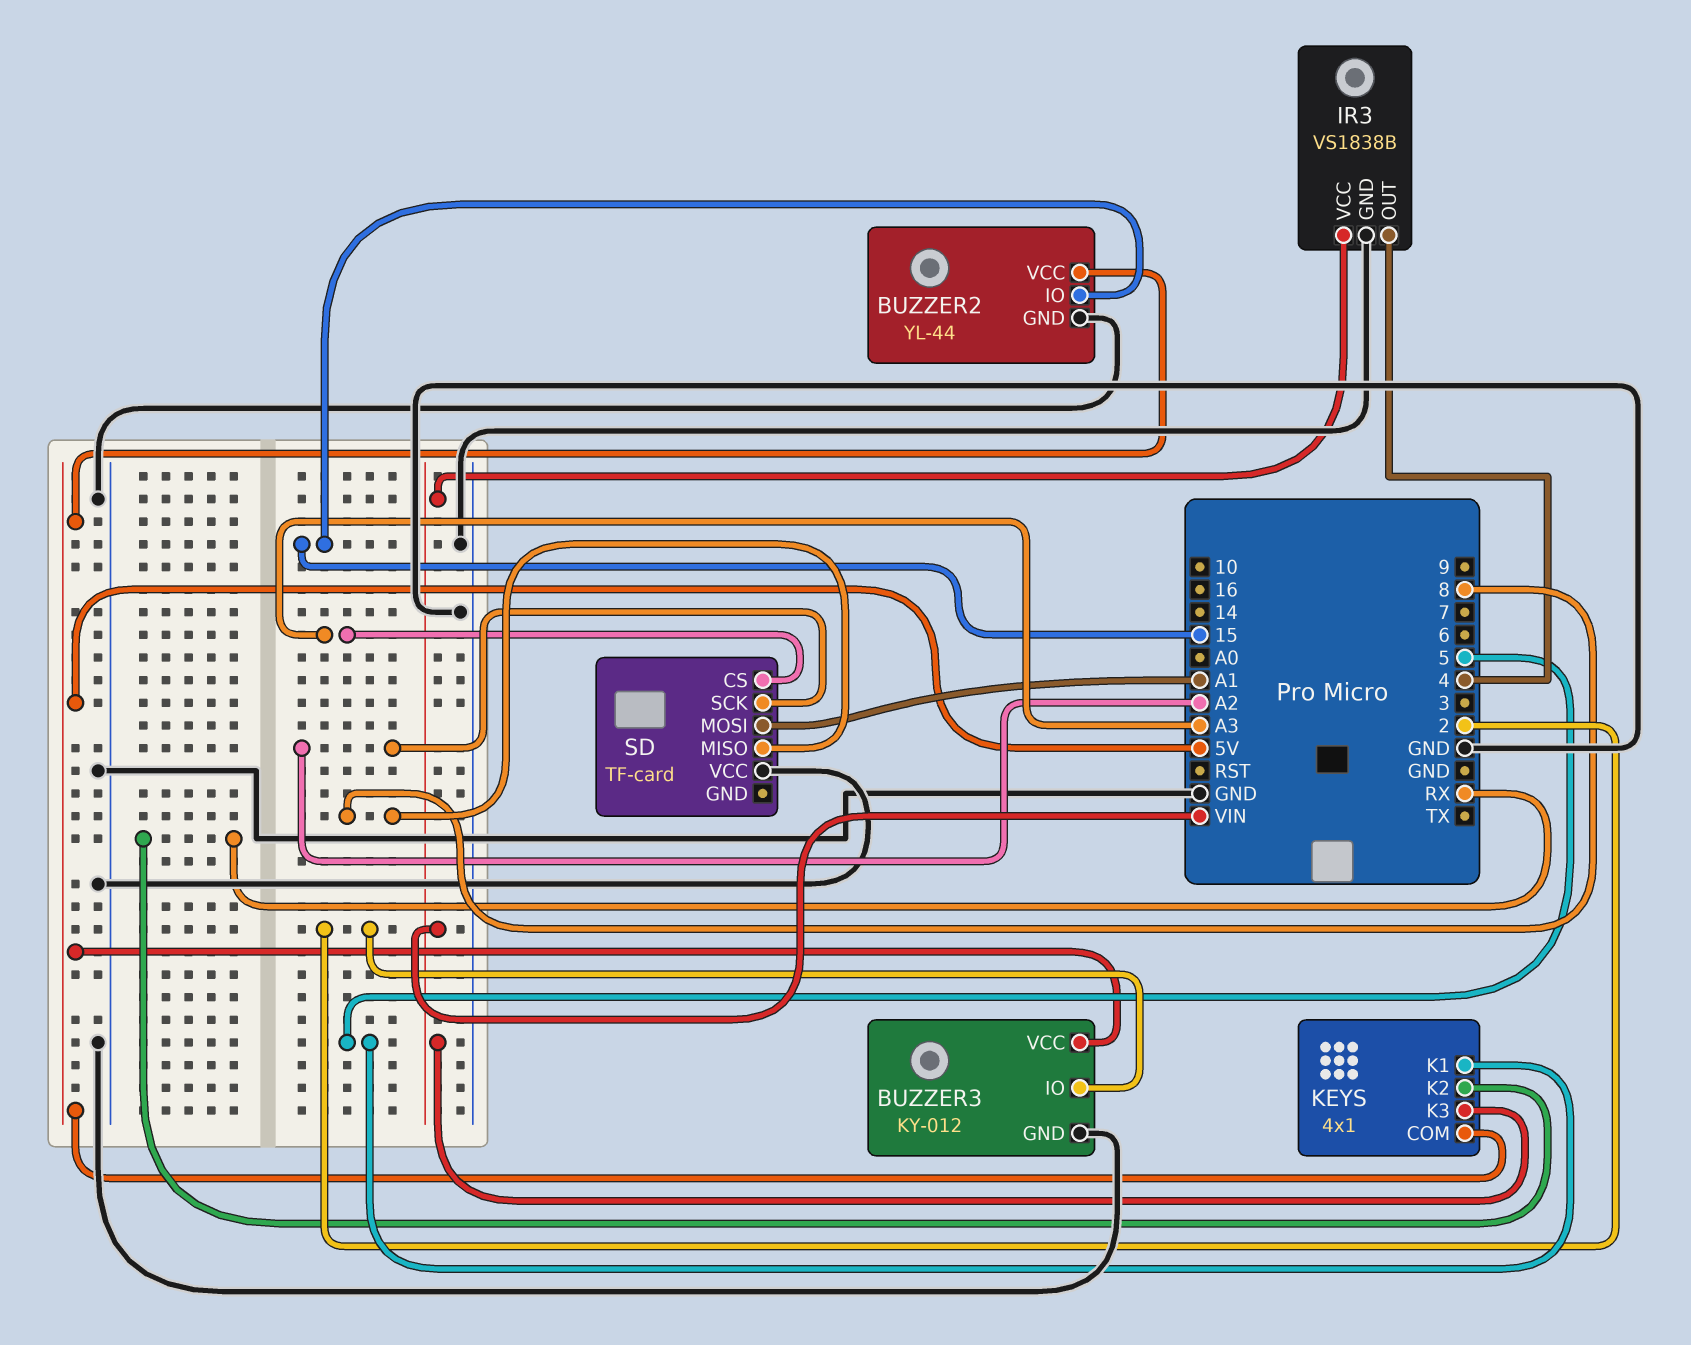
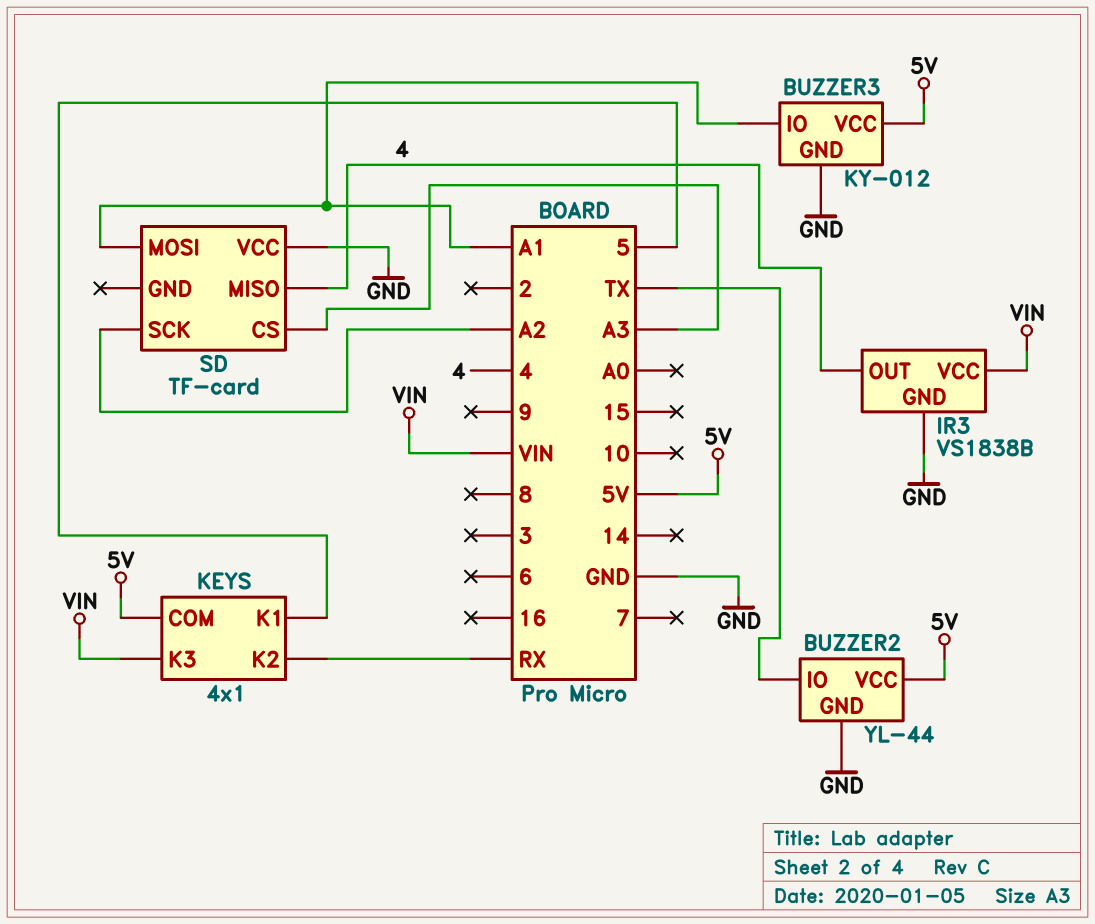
BUZZER2 pin IO: 15 -> TX
BUZZER3 pin IO: 2 -> A1
SD pin MISO: 8 -> 4

